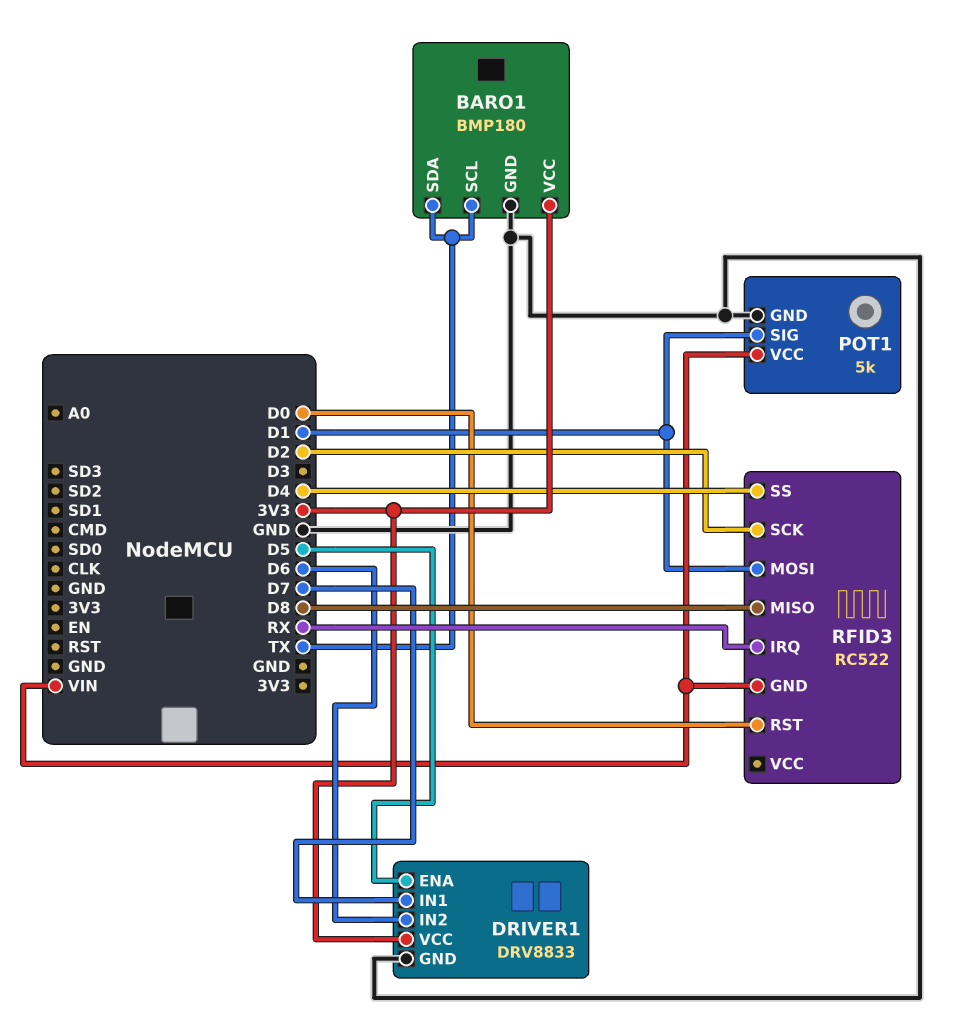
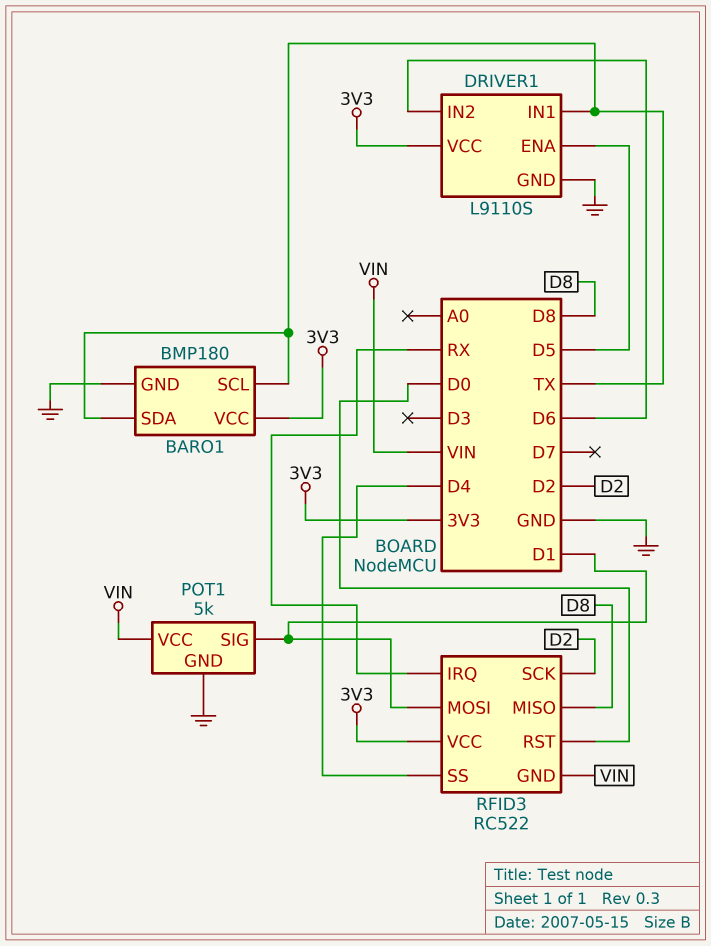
DRIVER1: DRV8833 -> L9110S
DRIVER1 pin IN1: D7 -> TX
RFID3 pin VCC: none -> 3V3

